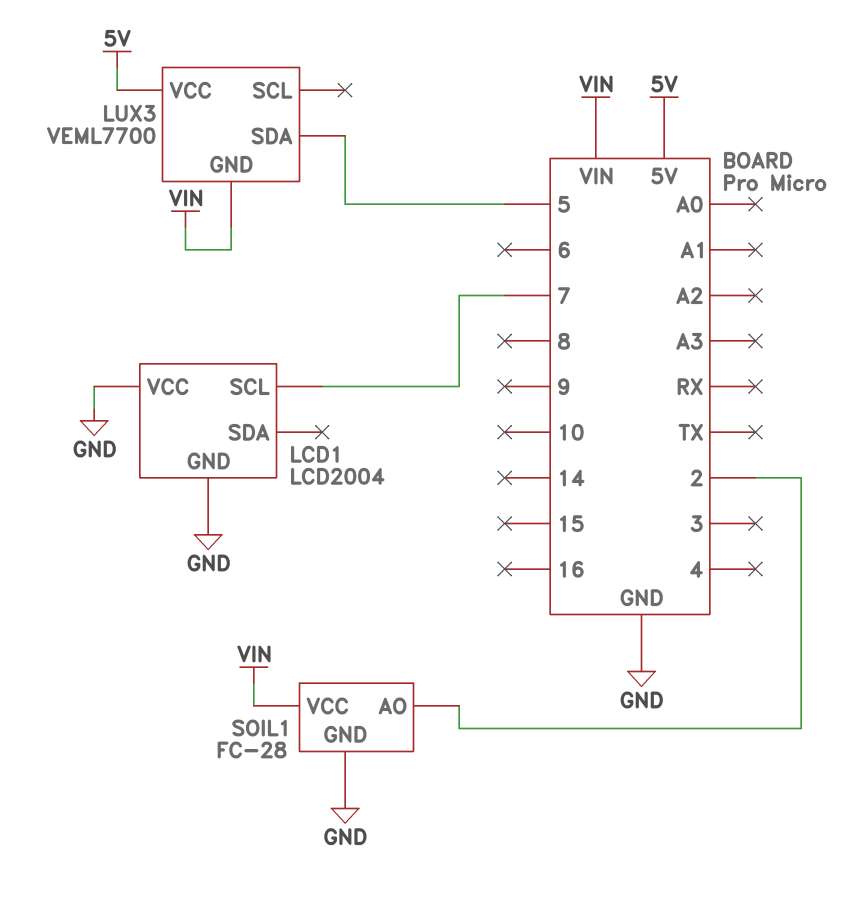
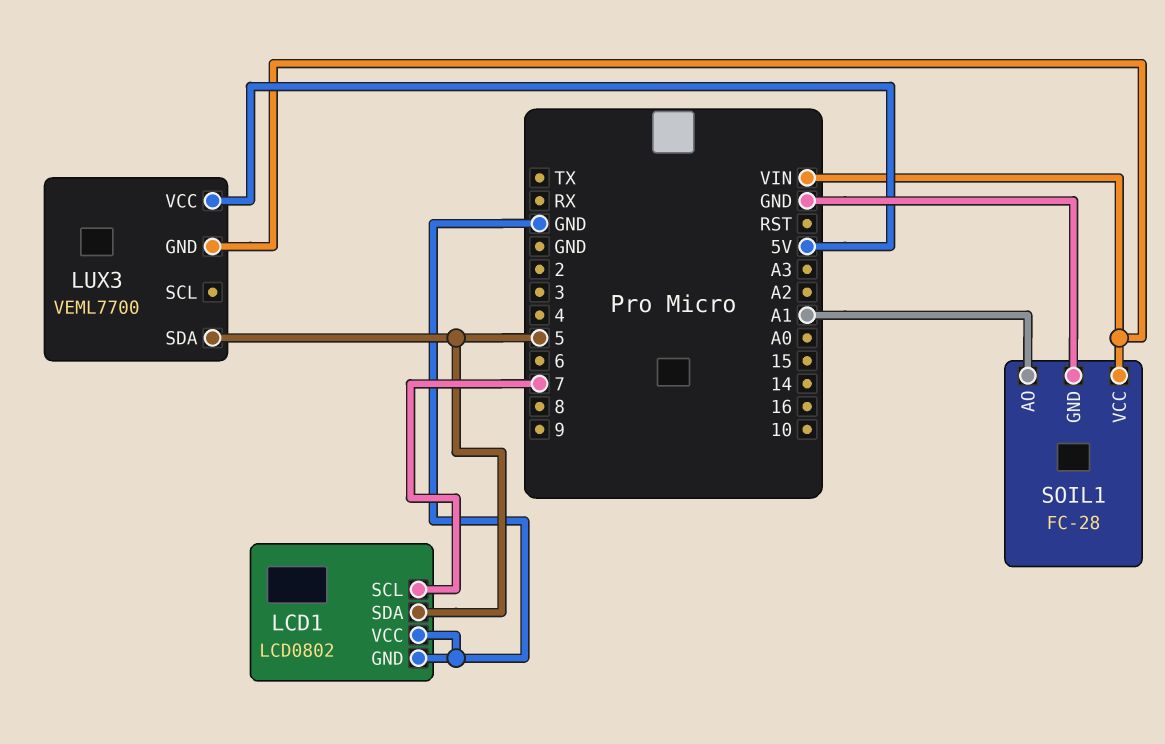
LCD1: LCD2004 -> LCD0802
LCD1 pin SDA: none -> 5
SOIL1 pin AO: 2 -> A1

